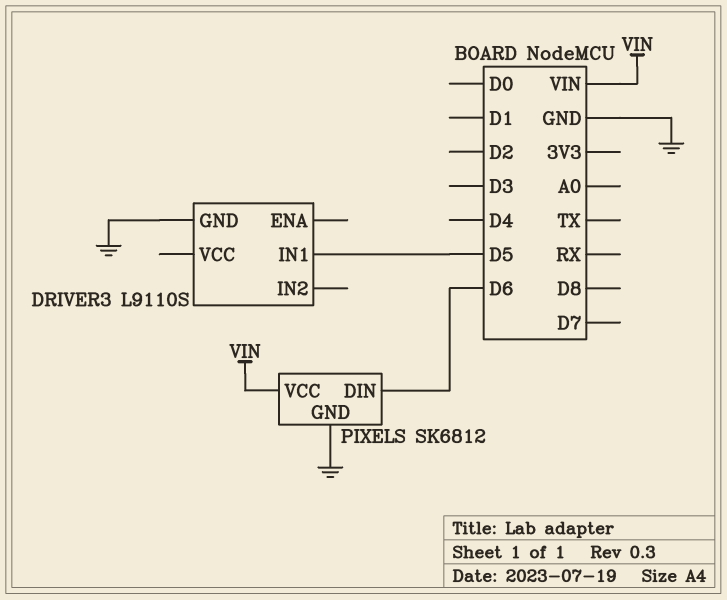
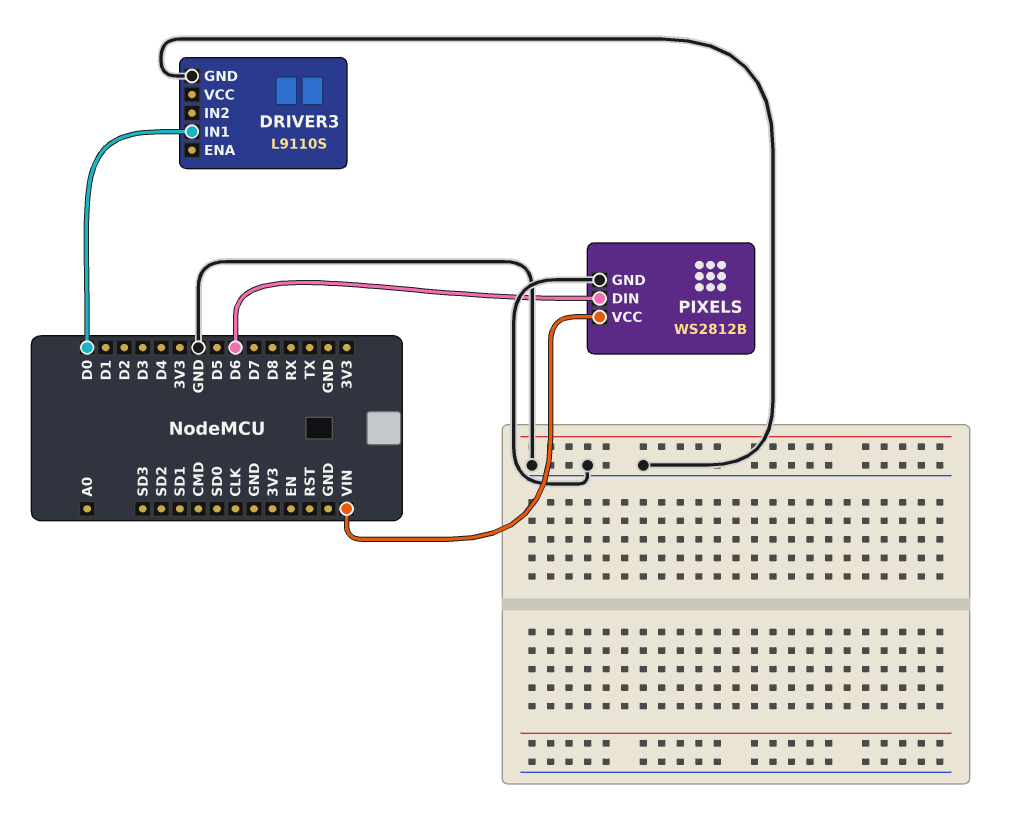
DRIVER3 pin IN1: D5 -> D0
PIXELS: SK6812 -> WS2812B

